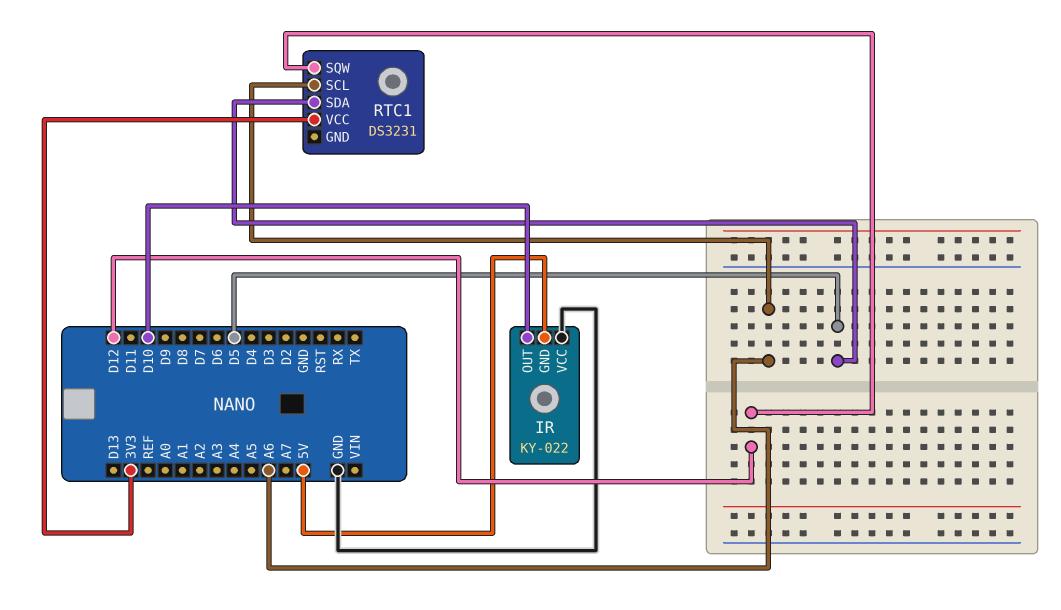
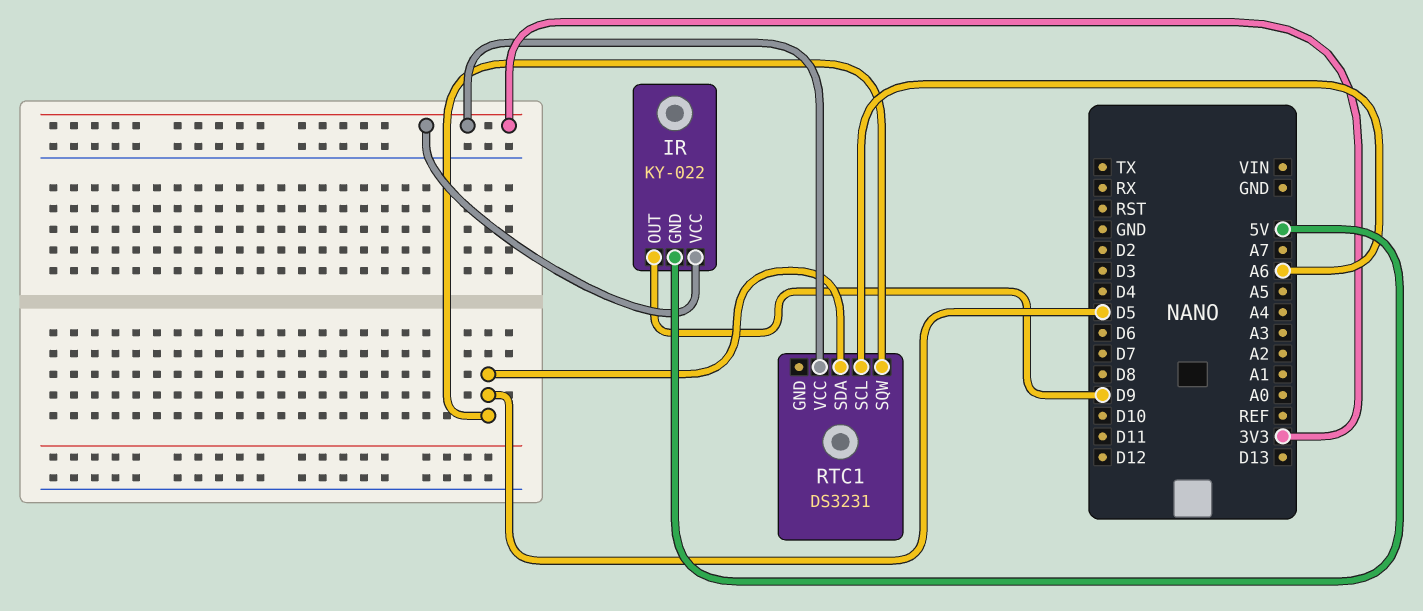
IR pin OUT: D10 -> D9
IR pin VCC: GND -> 3V3
RTC1 pin SQW: D12 -> D5

